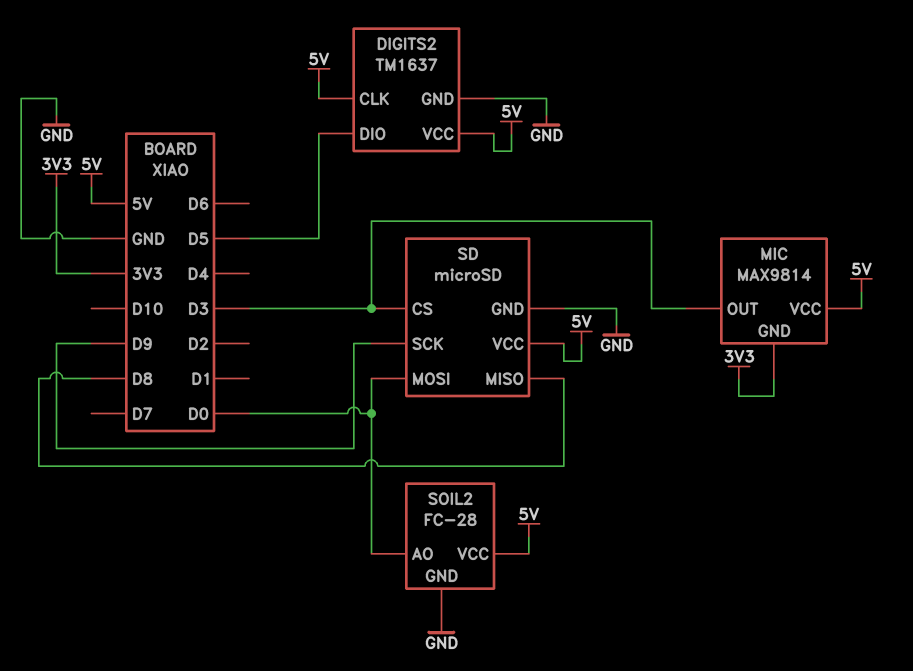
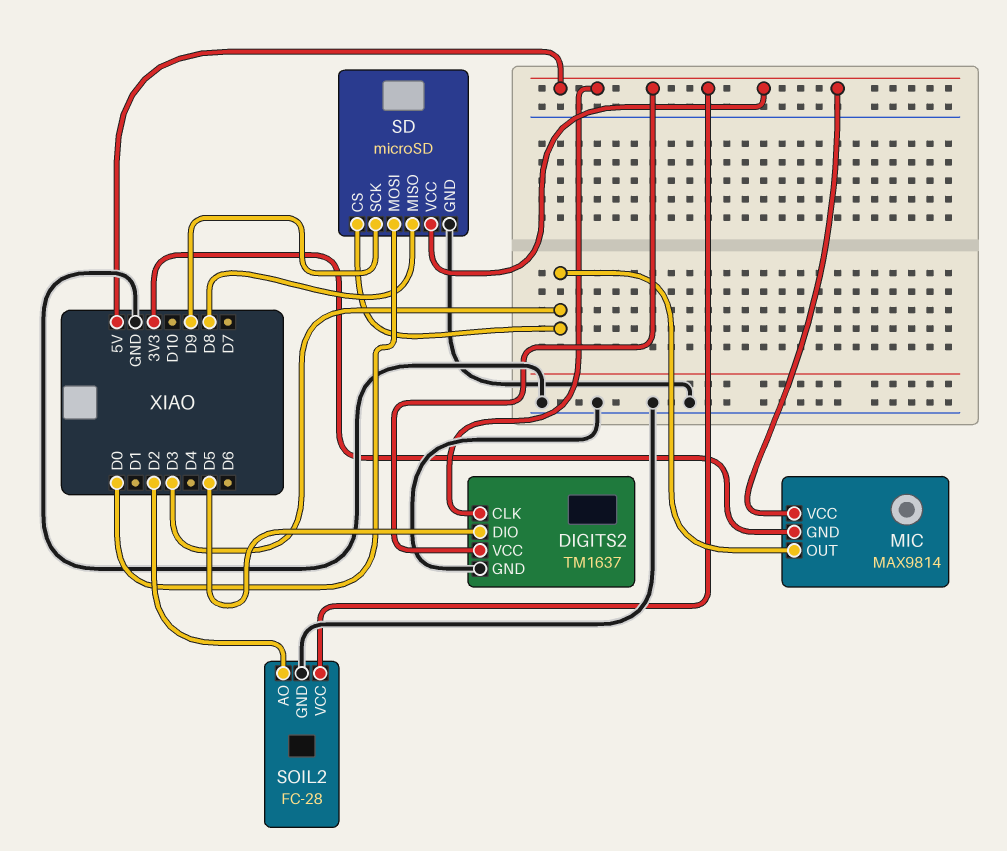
SOIL2 pin AO: D0 -> D2

